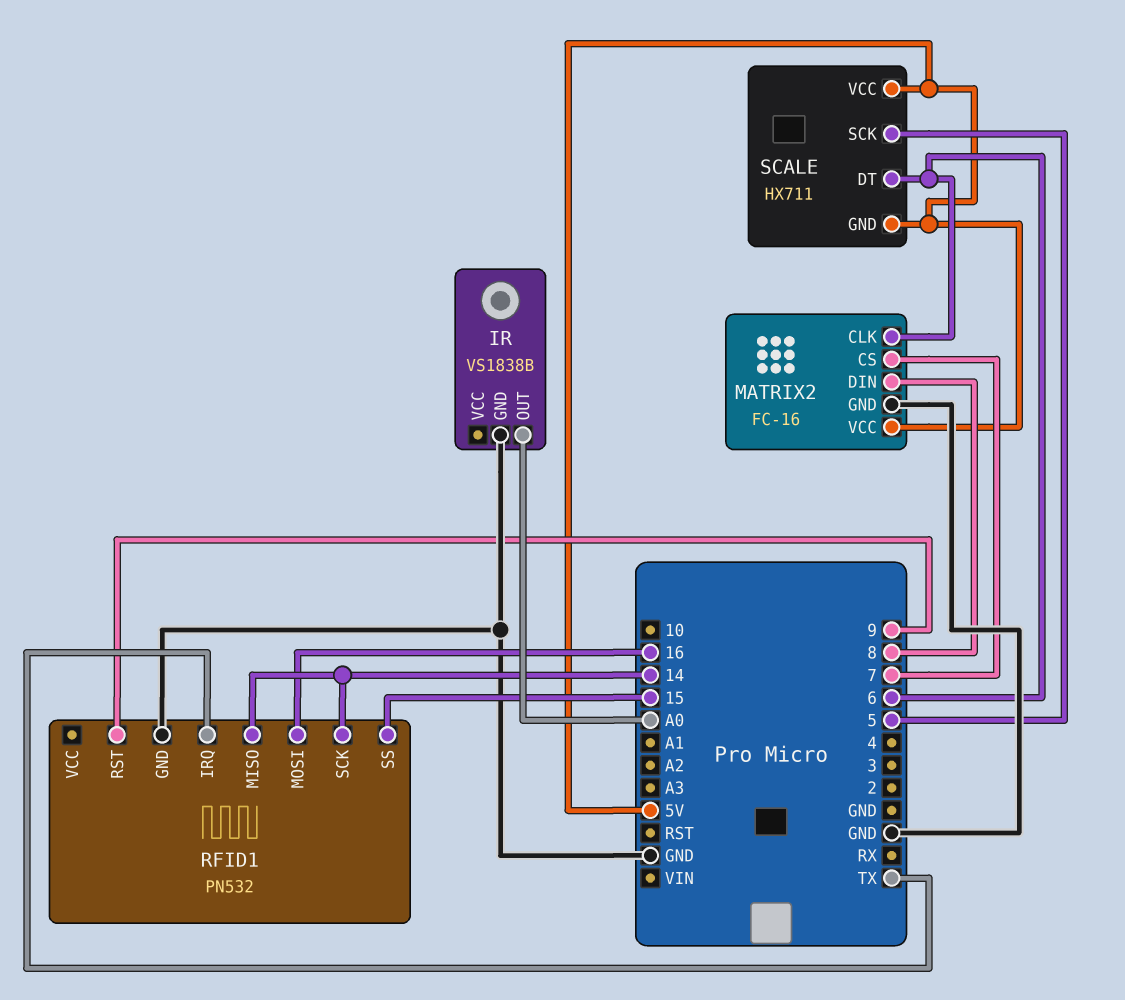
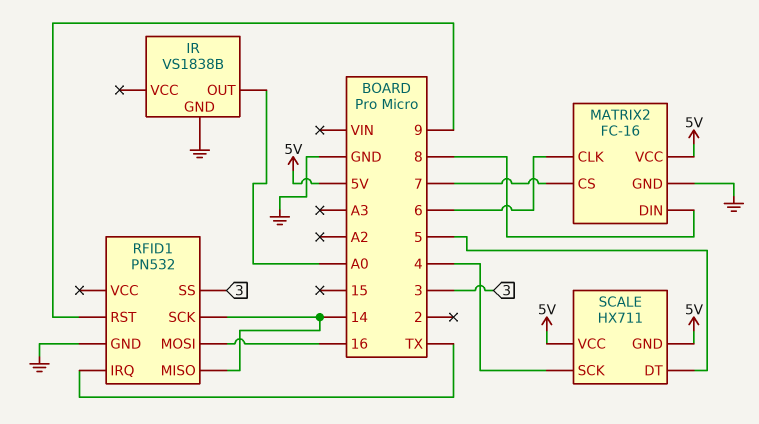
RFID1 pin SS: 15 -> 3
SCALE pin DT: 6 -> 5
SCALE pin SCK: 5 -> 4

